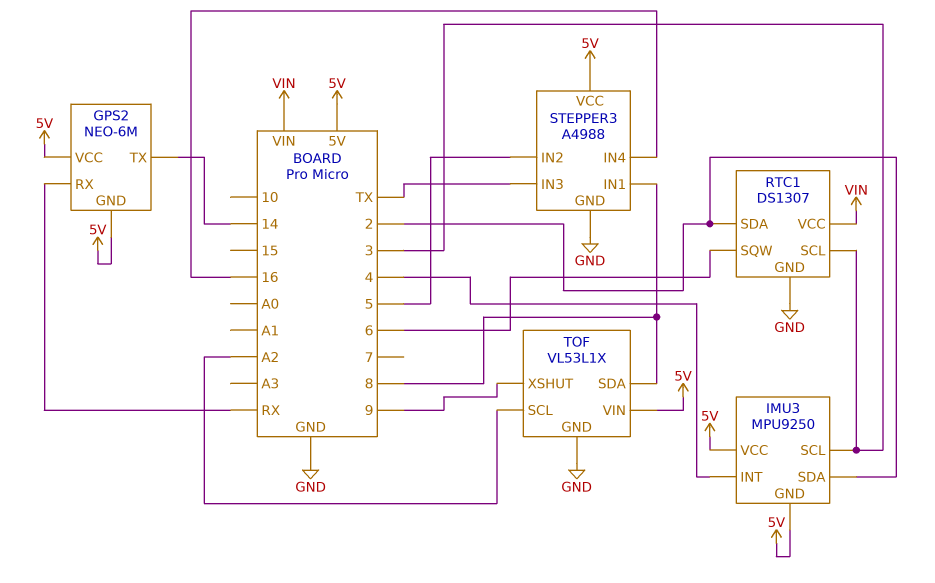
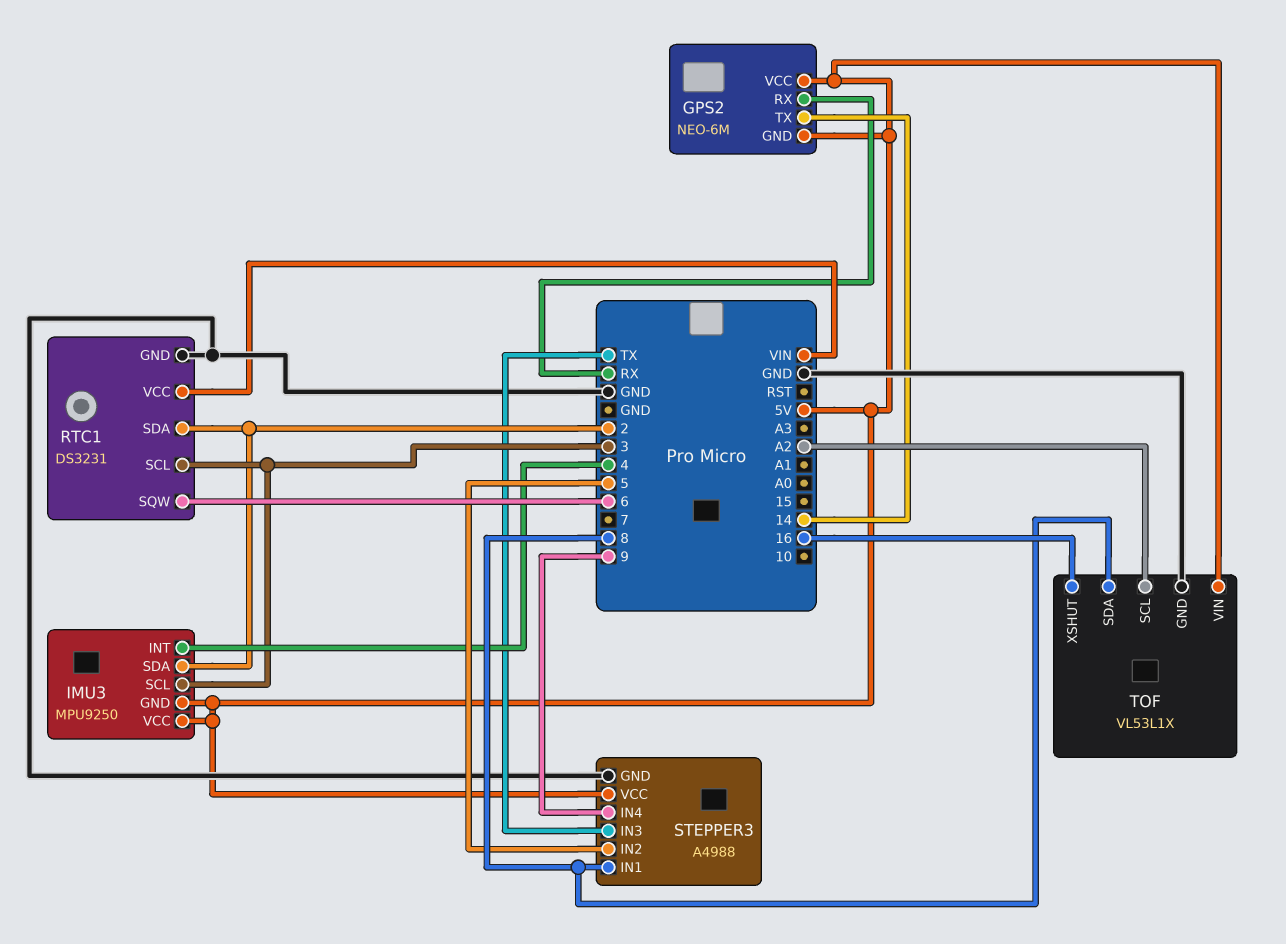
RTC1: DS1307 -> DS3231
STEPPER3 pin IN4: 16 -> 9
TOF pin XSHUT: 9 -> 16

